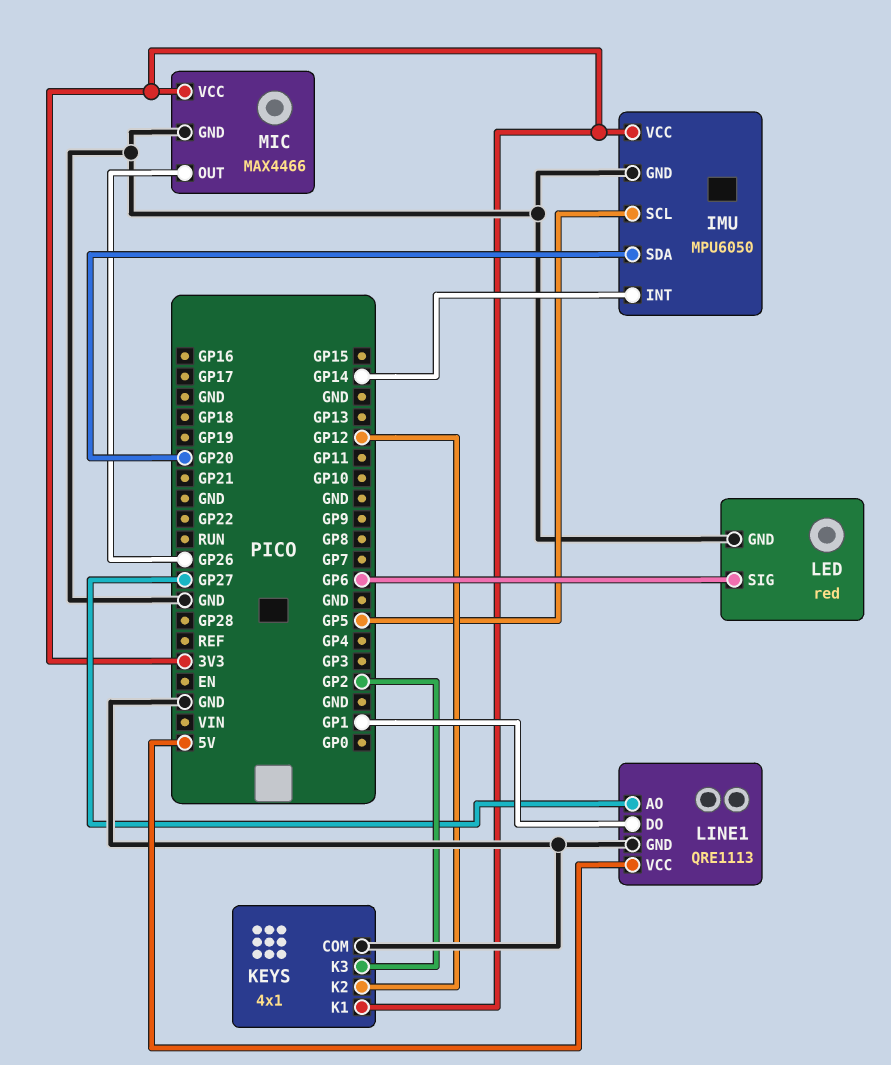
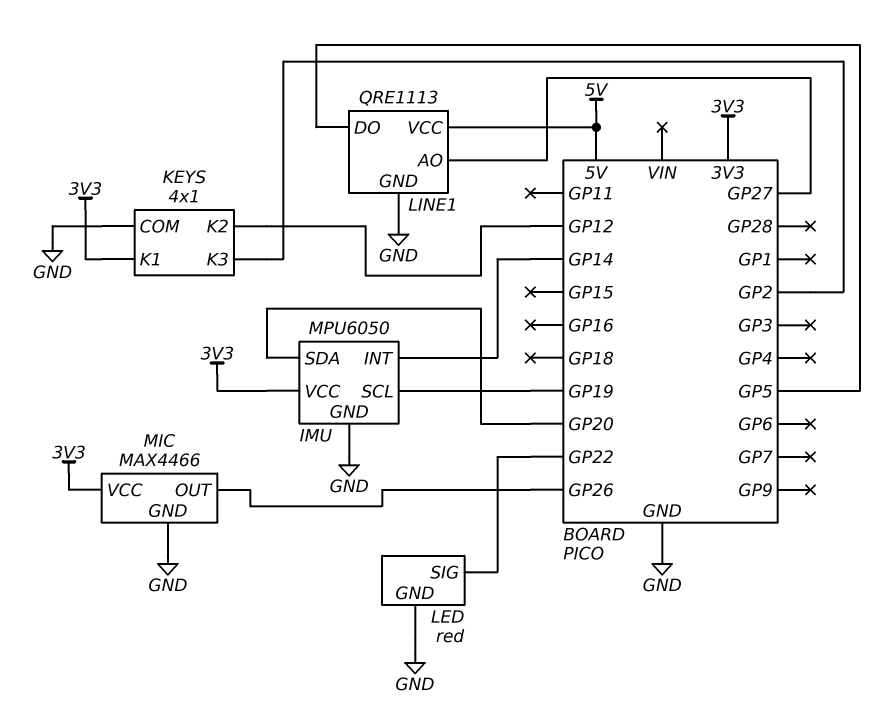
IMU pin SCL: GP5 -> GP19
LED pin SIG: GP6 -> GP22
LINE1 pin DO: GP1 -> GP5

